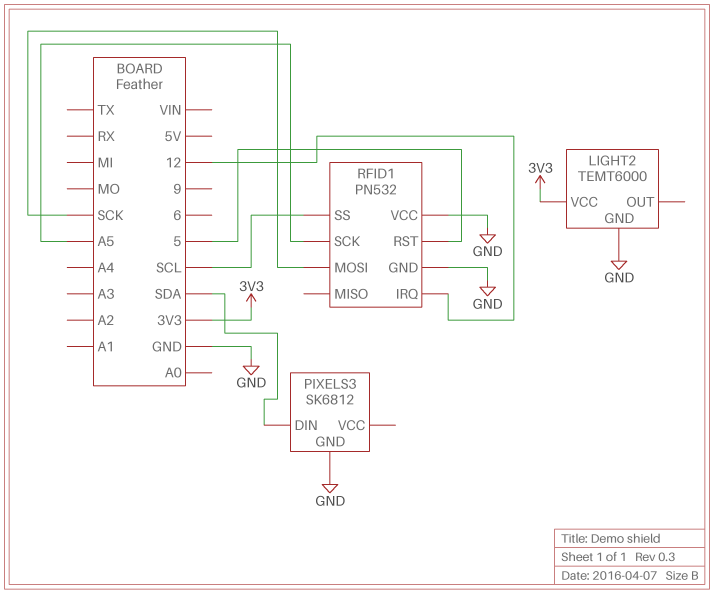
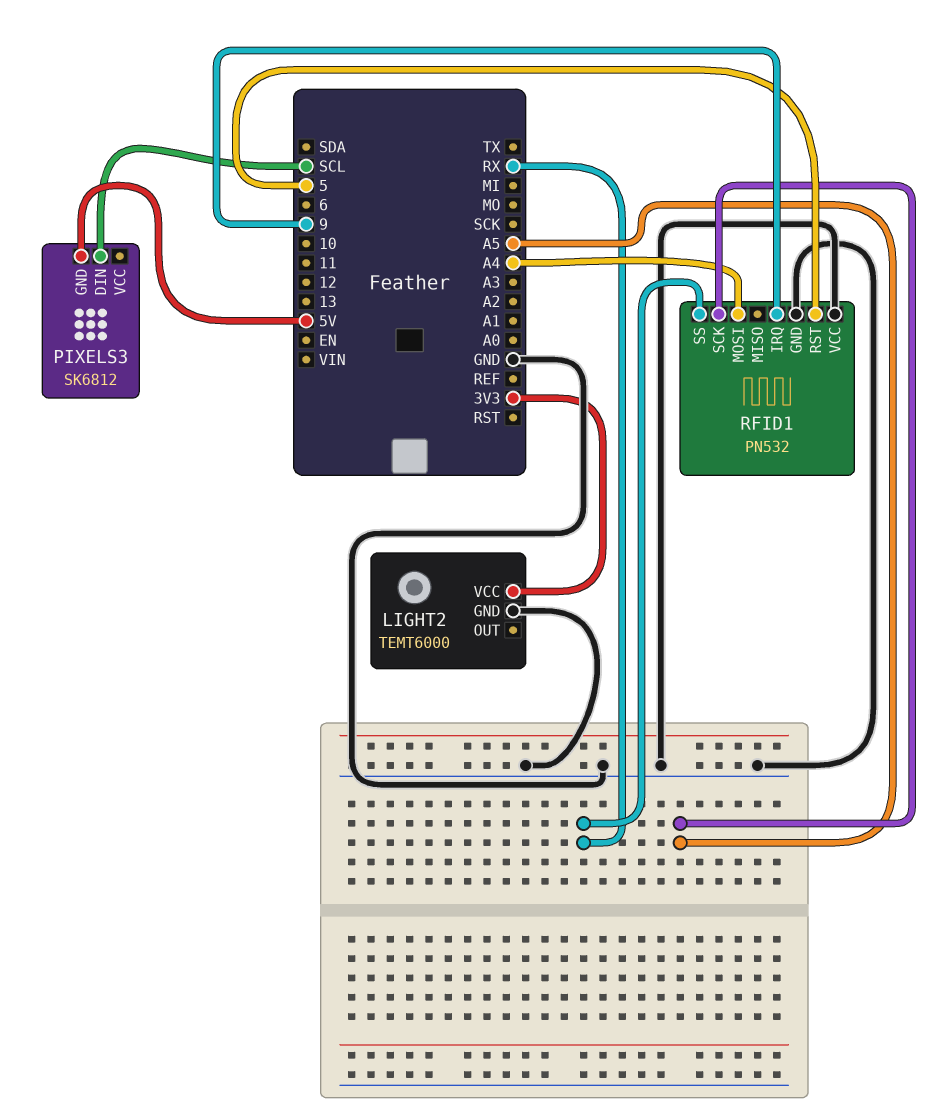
PIXELS3 pin DIN: SDA -> SCL
PIXELS3 pin GND: GND -> 5V
RFID1 pin IRQ: 12 -> 9
RFID1 pin MOSI: SCK -> A4
RFID1 pin SS: SCL -> RX

